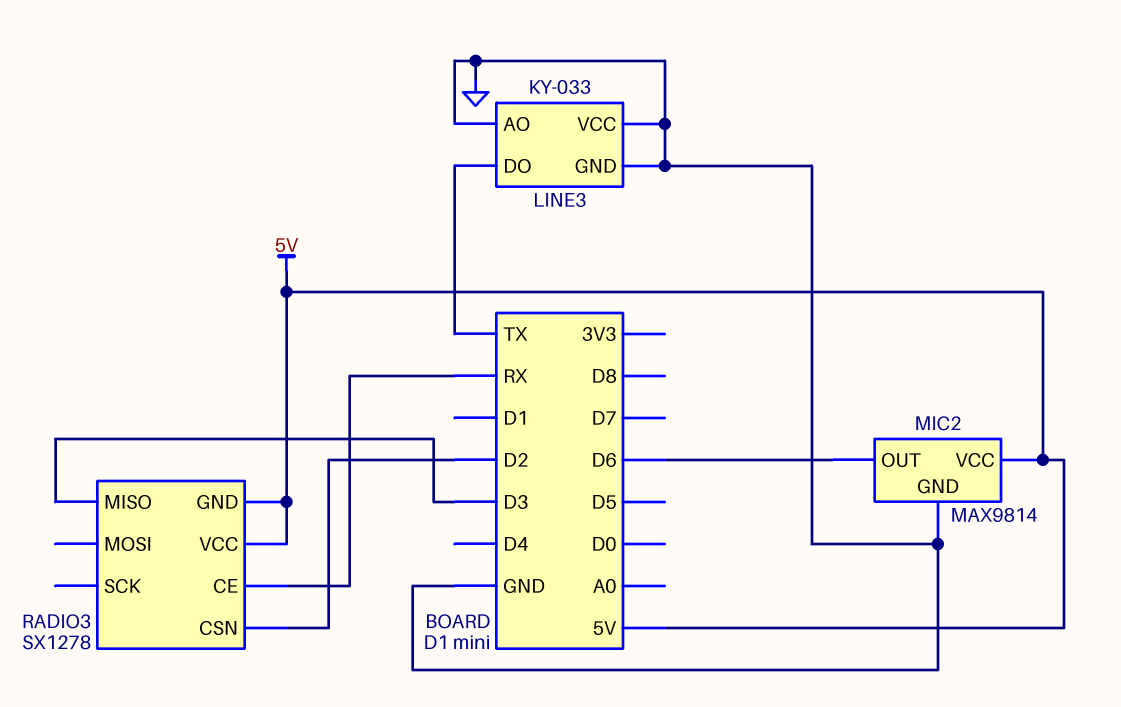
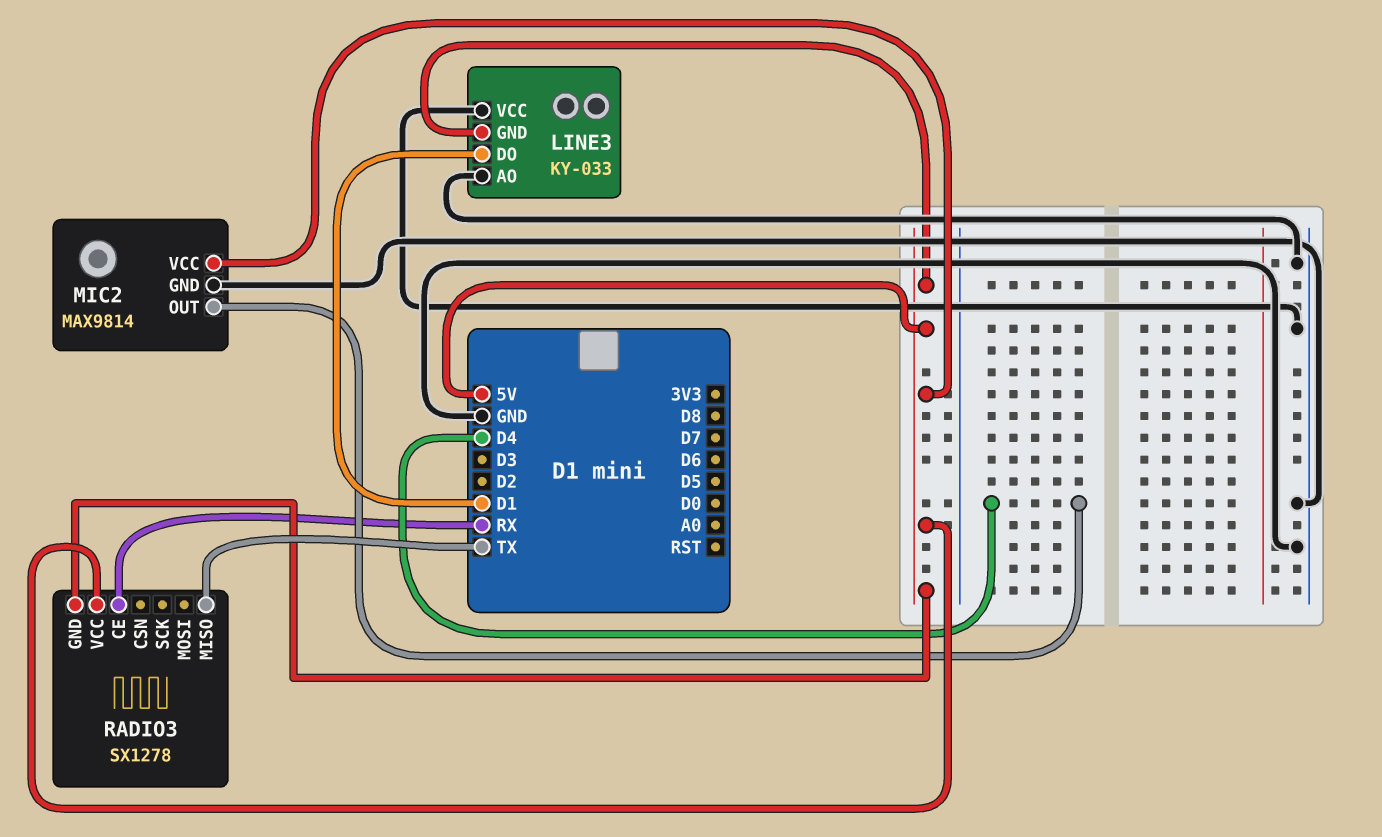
LINE3 pin DO: TX -> D1
LINE3 pin GND: GND -> 5V
MIC2 pin OUT: D6 -> D4
RADIO3 pin CSN: D2 -> none
RADIO3 pin MISO: D3 -> TX

